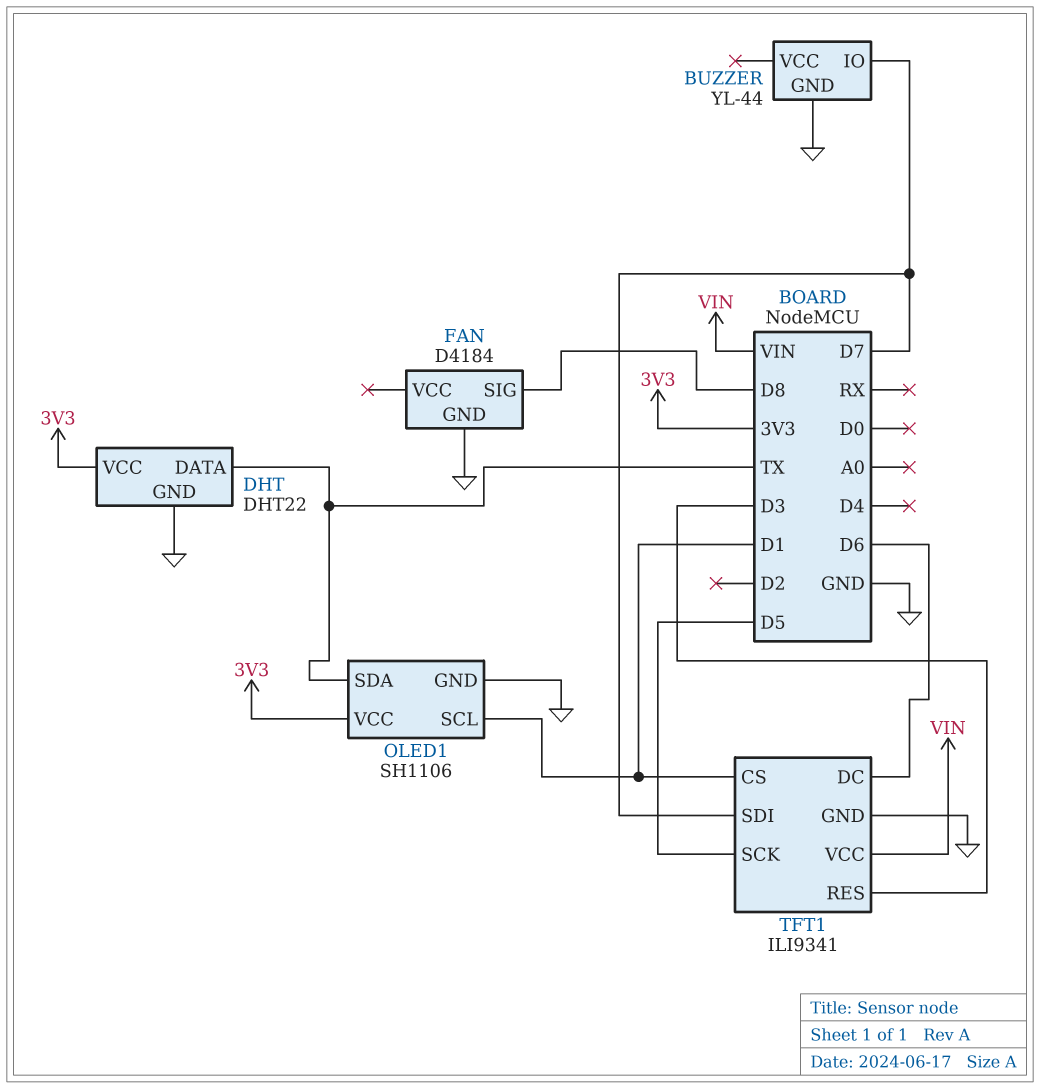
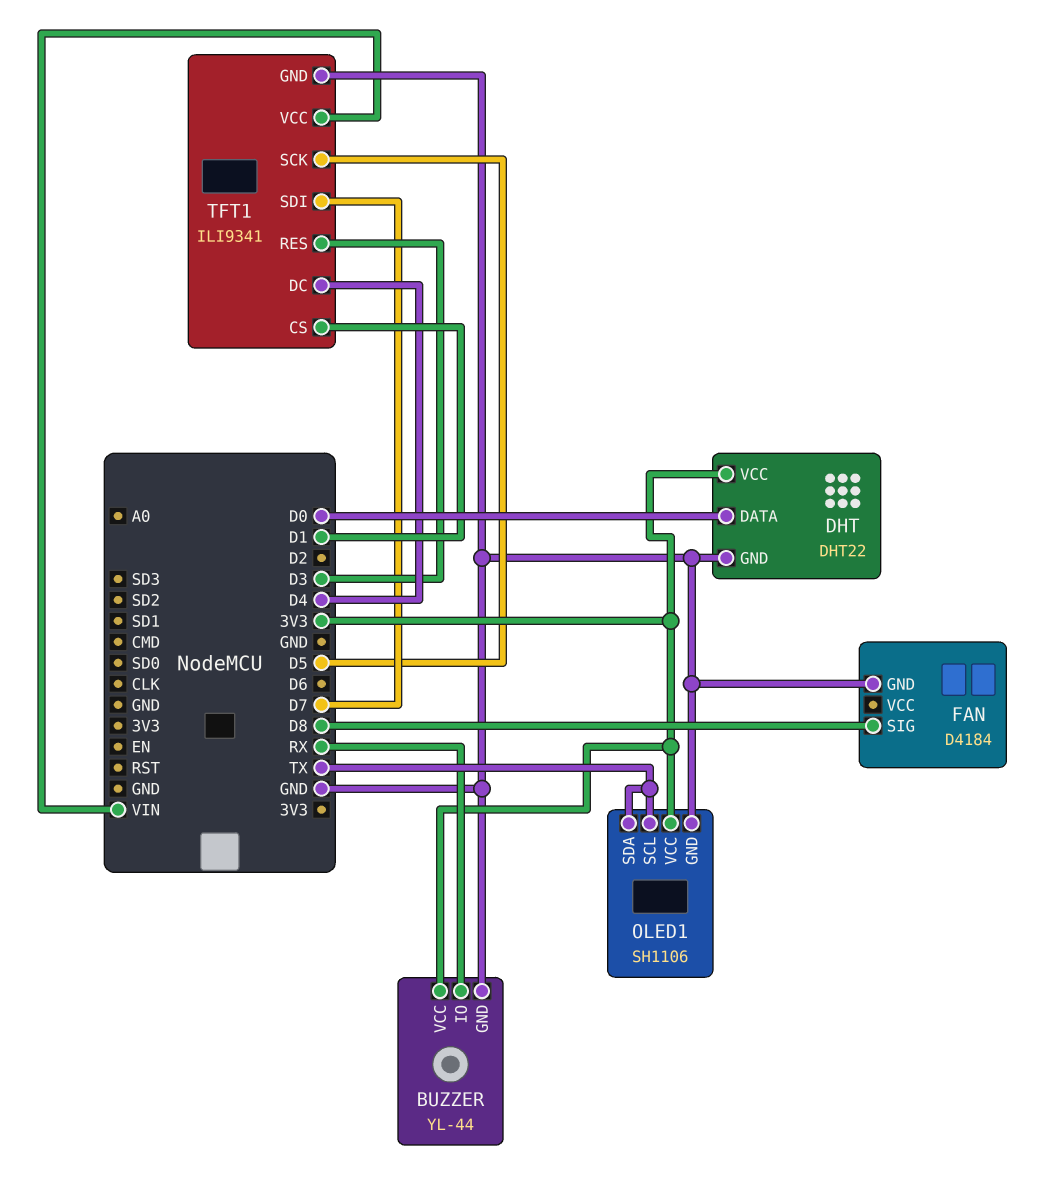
BUZZER pin IO: D7 -> RX
BUZZER pin VCC: none -> 3V3
DHT pin DATA: TX -> D0
OLED1 pin SCL: D1 -> TX
TFT1 pin DC: D6 -> D4

